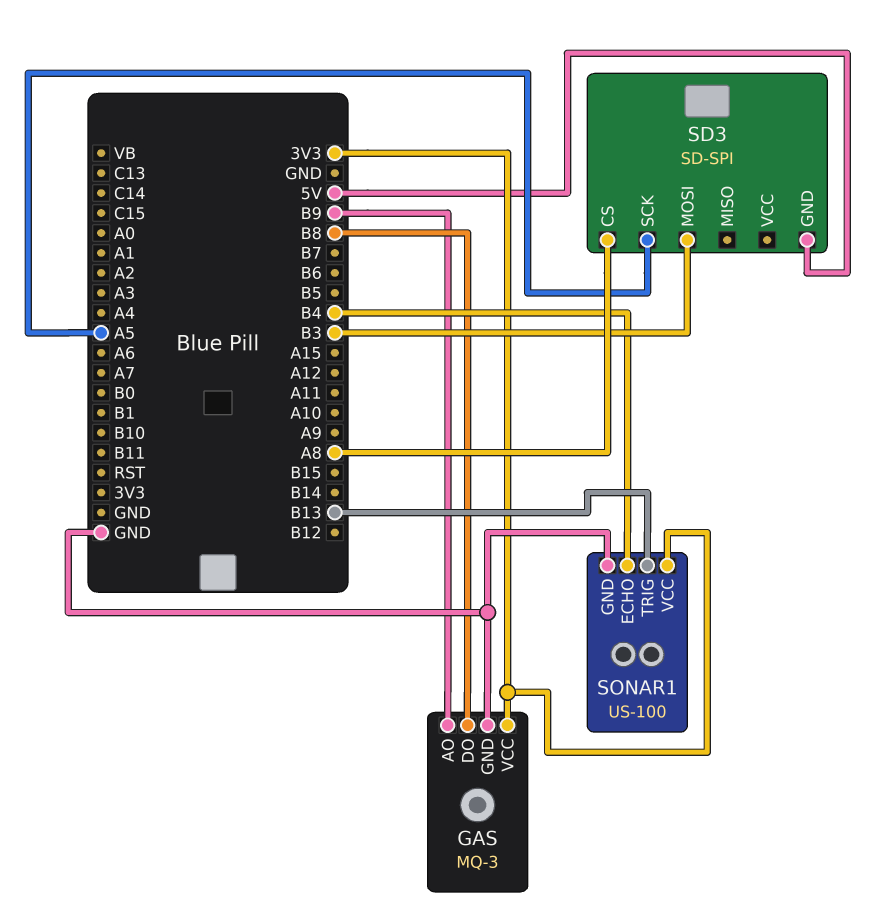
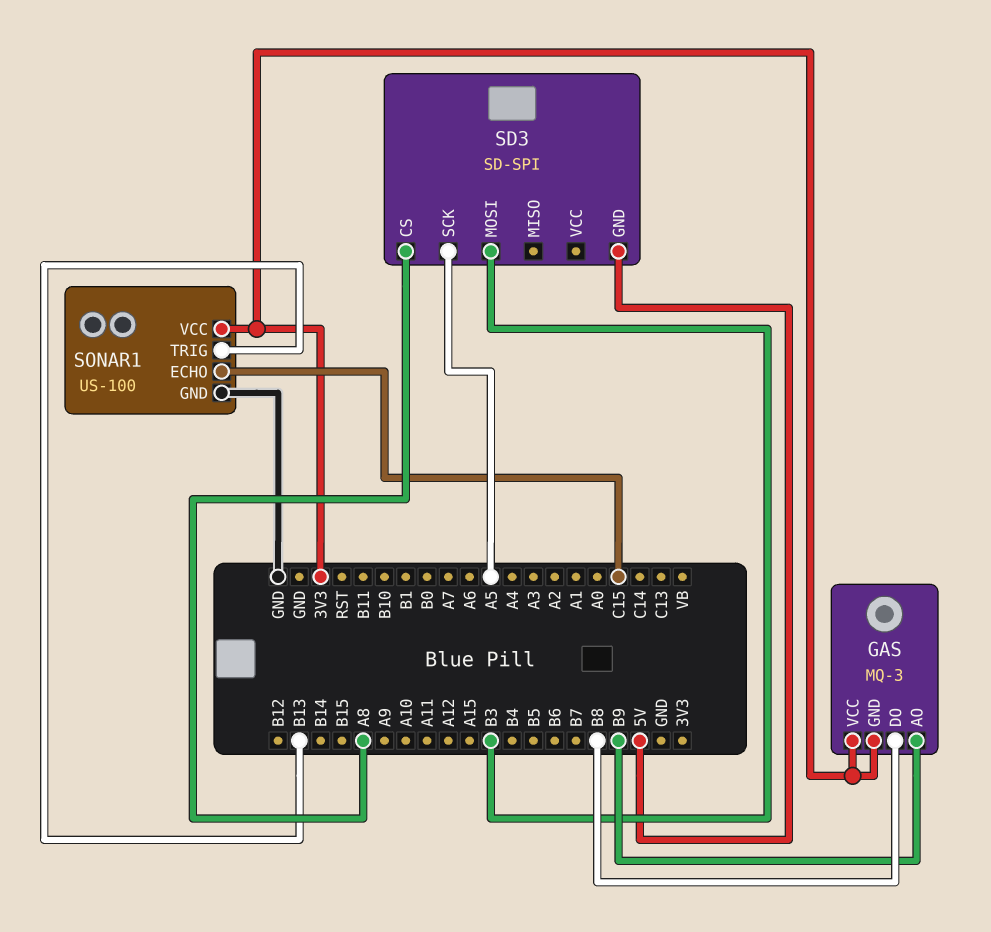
GAS pin GND: GND -> 3V3
SONAR1 pin ECHO: B4 -> C15

